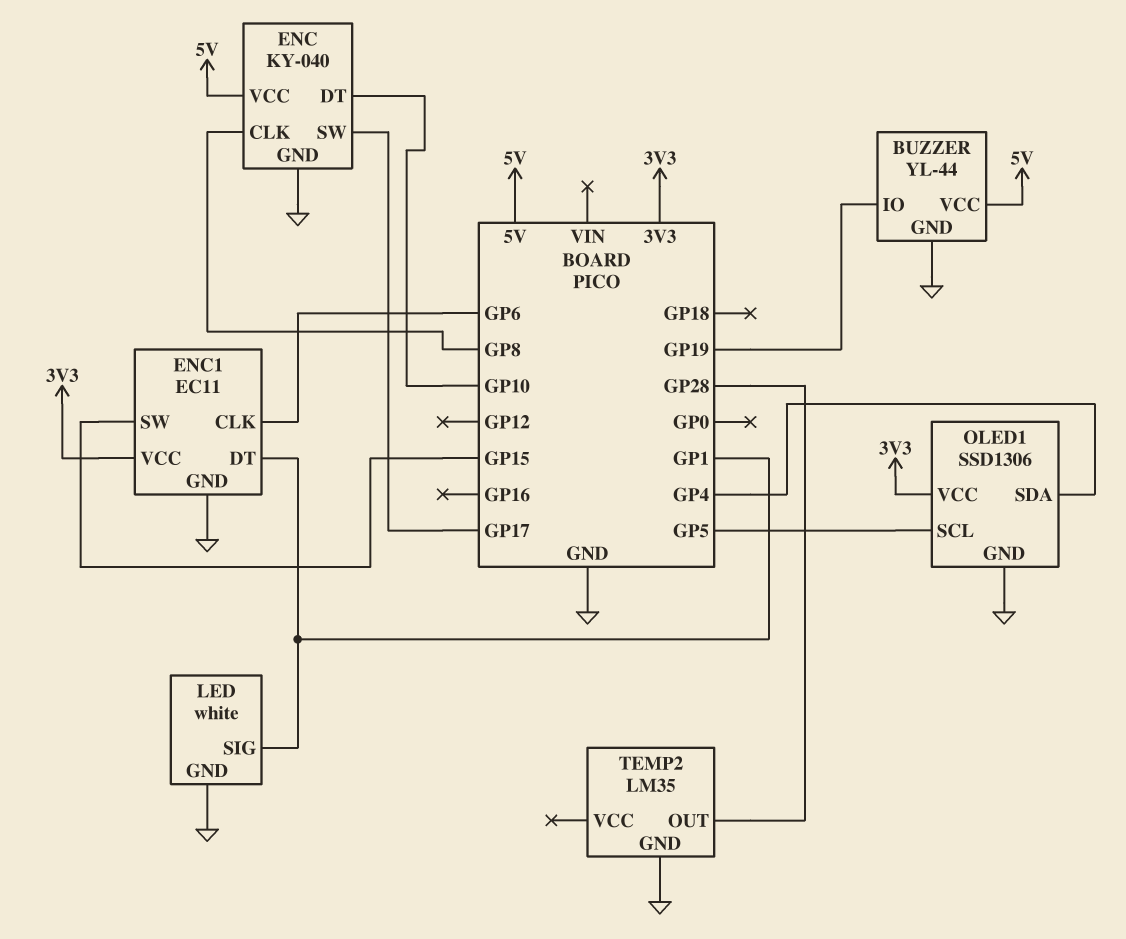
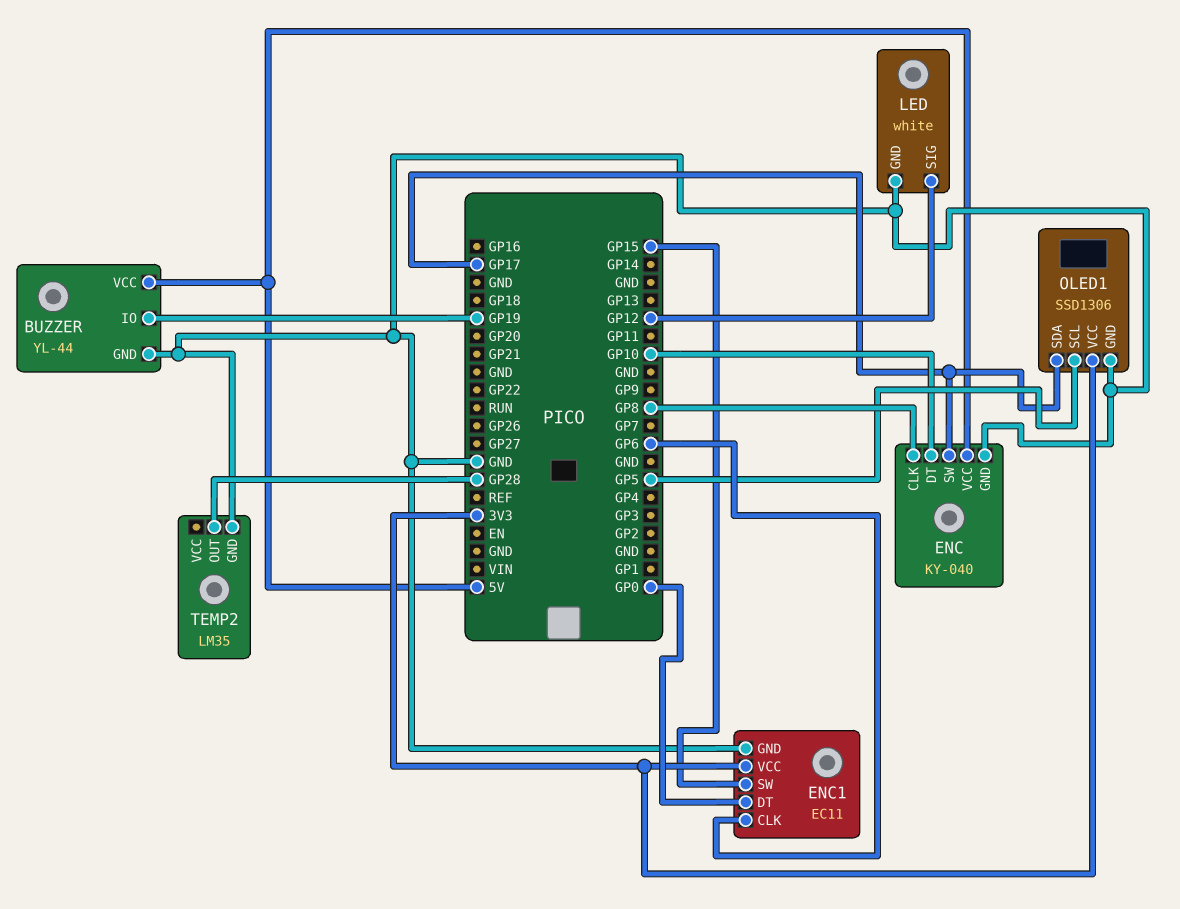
ENC1 pin DT: GP1 -> GP0
LED pin SIG: GP1 -> GP12
OLED1 pin SDA: GP4 -> GP17

